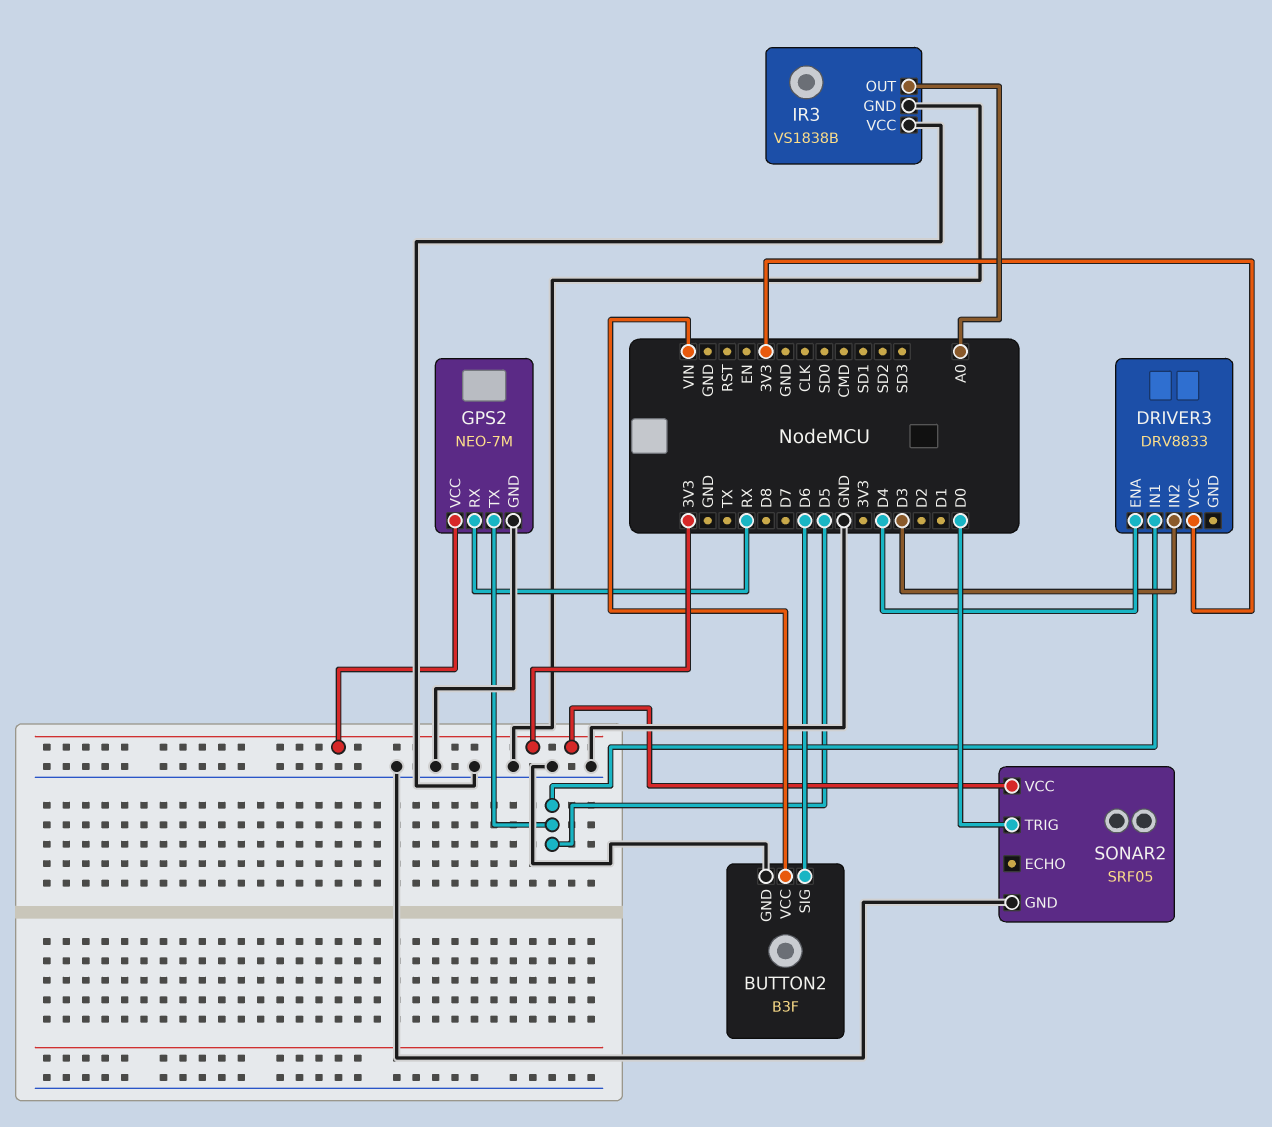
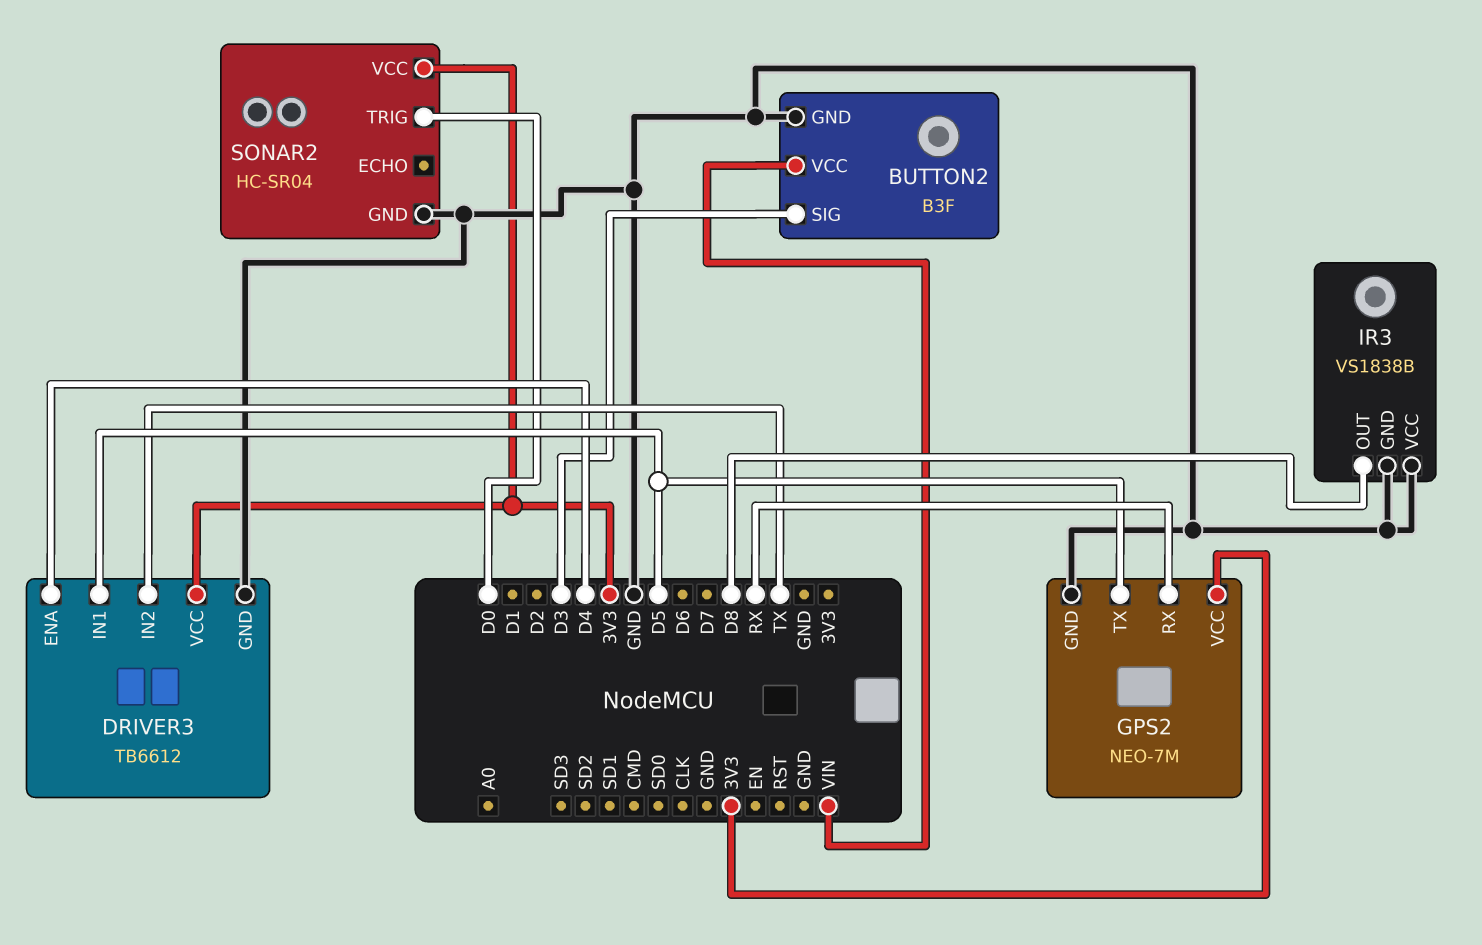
BUTTON2 pin SIG: D6 -> D3
DRIVER3: DRV8833 -> TB6612
DRIVER3 pin GND: none -> GND
DRIVER3 pin IN2: D3 -> TX
IR3 pin OUT: A0 -> D8
SONAR2: SRF05 -> HC-SR04

